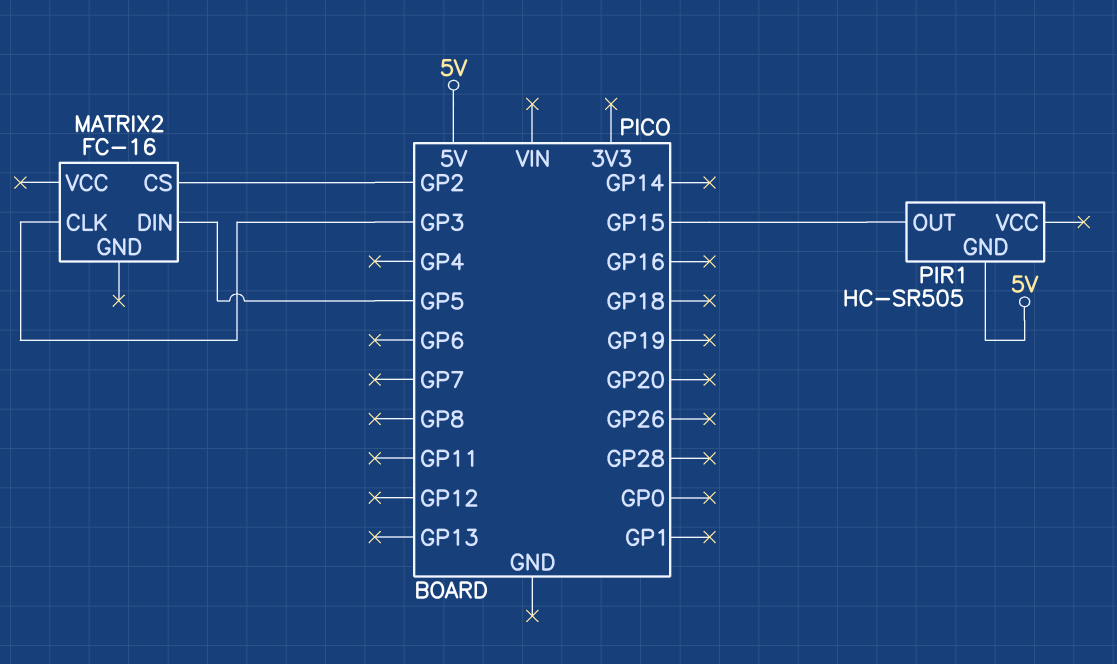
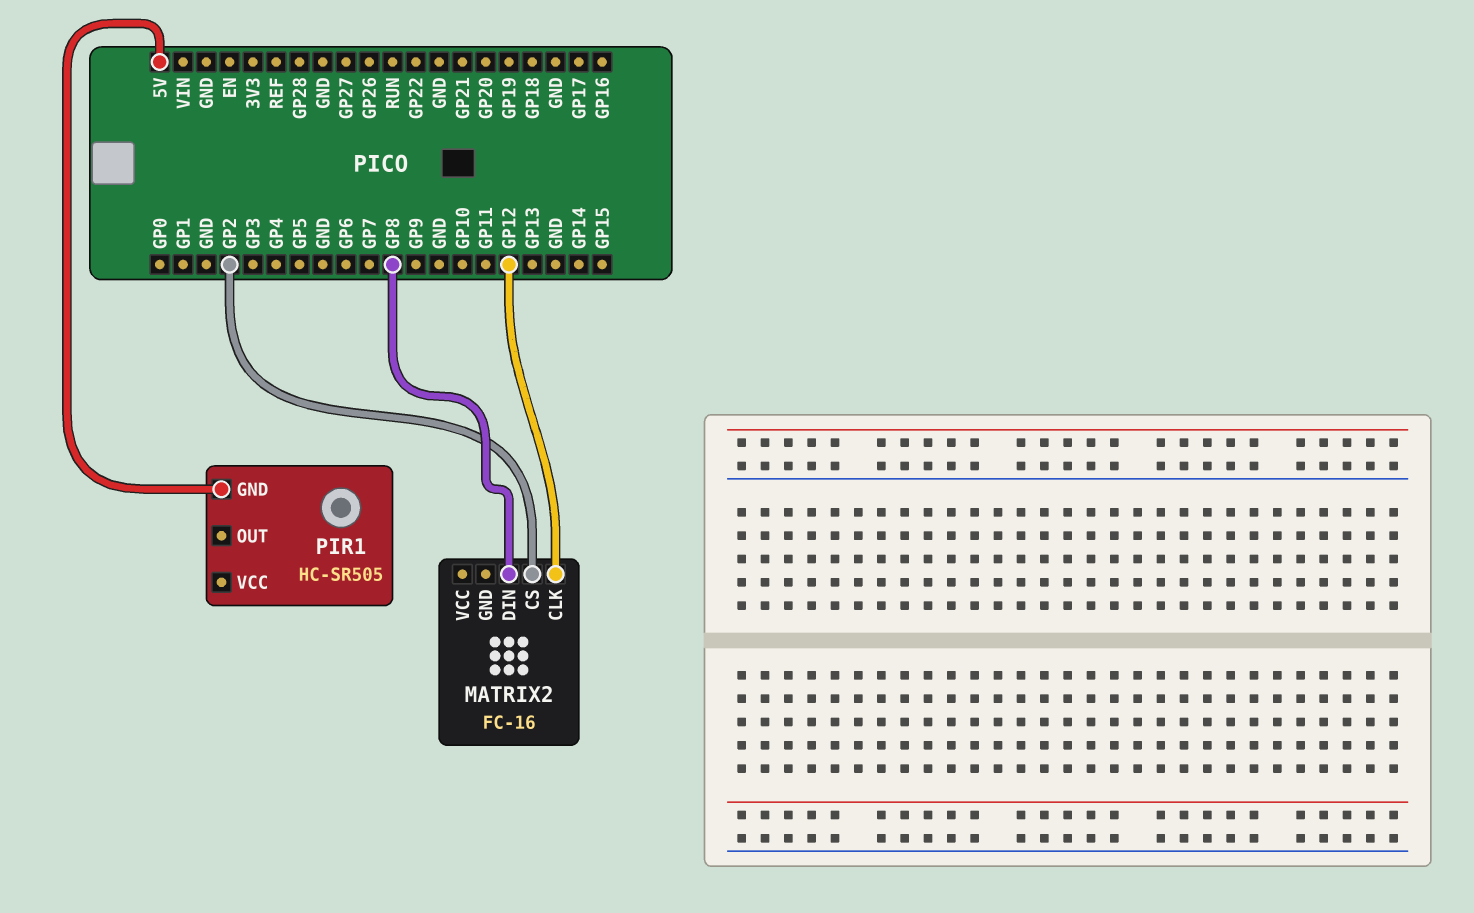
MATRIX2 pin CLK: GP3 -> GP12
MATRIX2 pin DIN: GP5 -> GP8
PIR1 pin OUT: GP15 -> none

